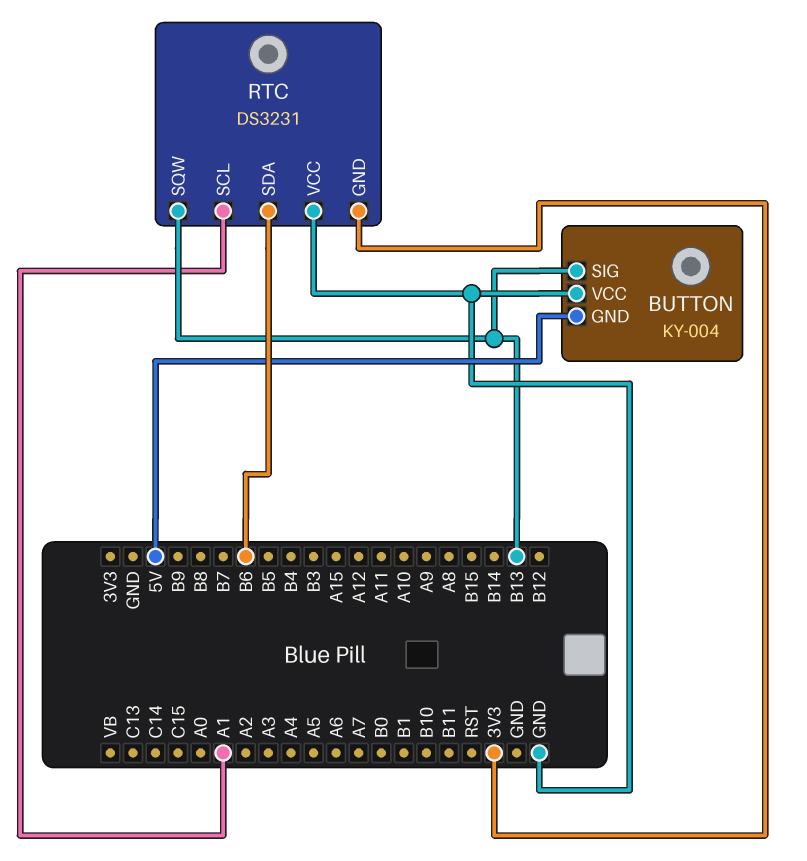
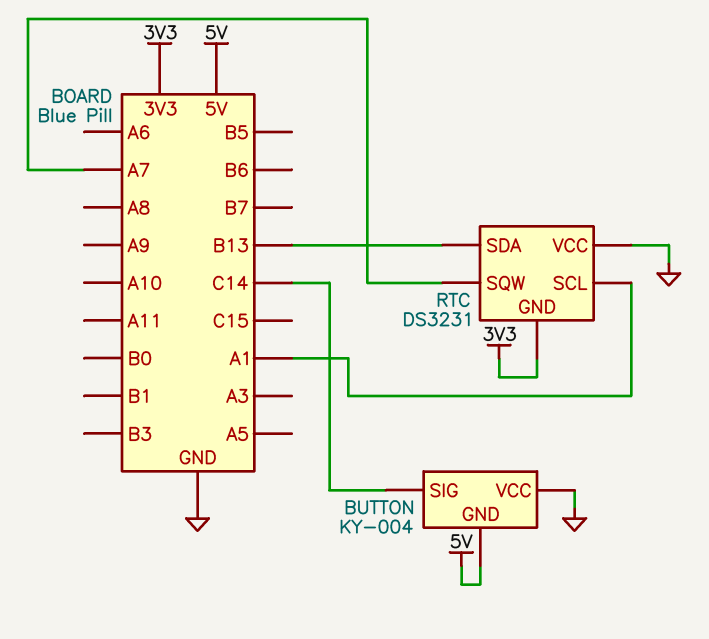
BUTTON pin SIG: B13 -> C14
RTC pin SDA: B6 -> B13
RTC pin SQW: B13 -> A7

